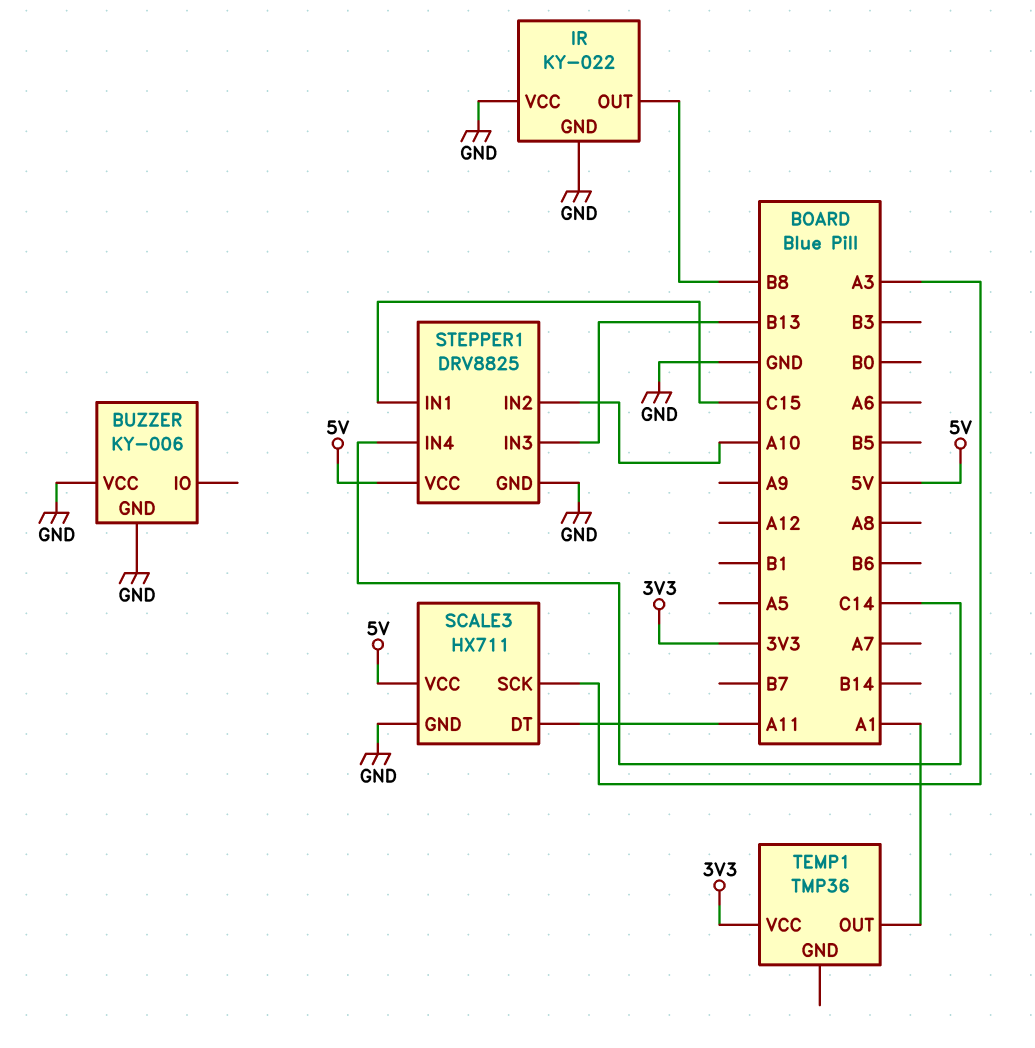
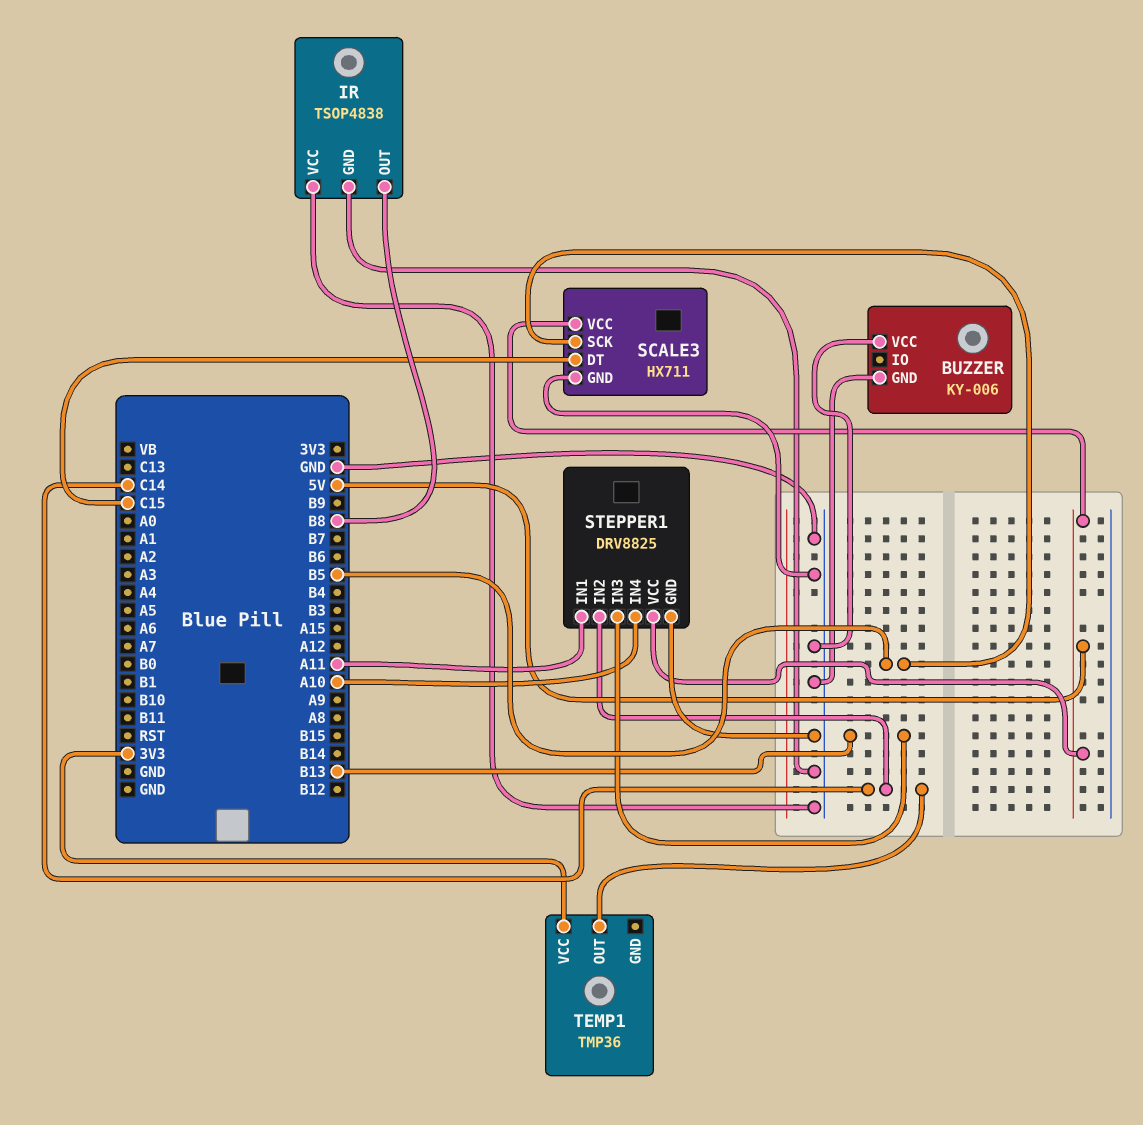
IR: KY-022 -> TSOP4838
SCALE3 pin DT: A11 -> C15
SCALE3 pin SCK: A3 -> B5
STEPPER1 pin IN1: C15 -> A11
STEPPER1 pin IN2: A10 -> C14
STEPPER1 pin IN4: C14 -> A10
TEMP1 pin OUT: A1 -> C14

